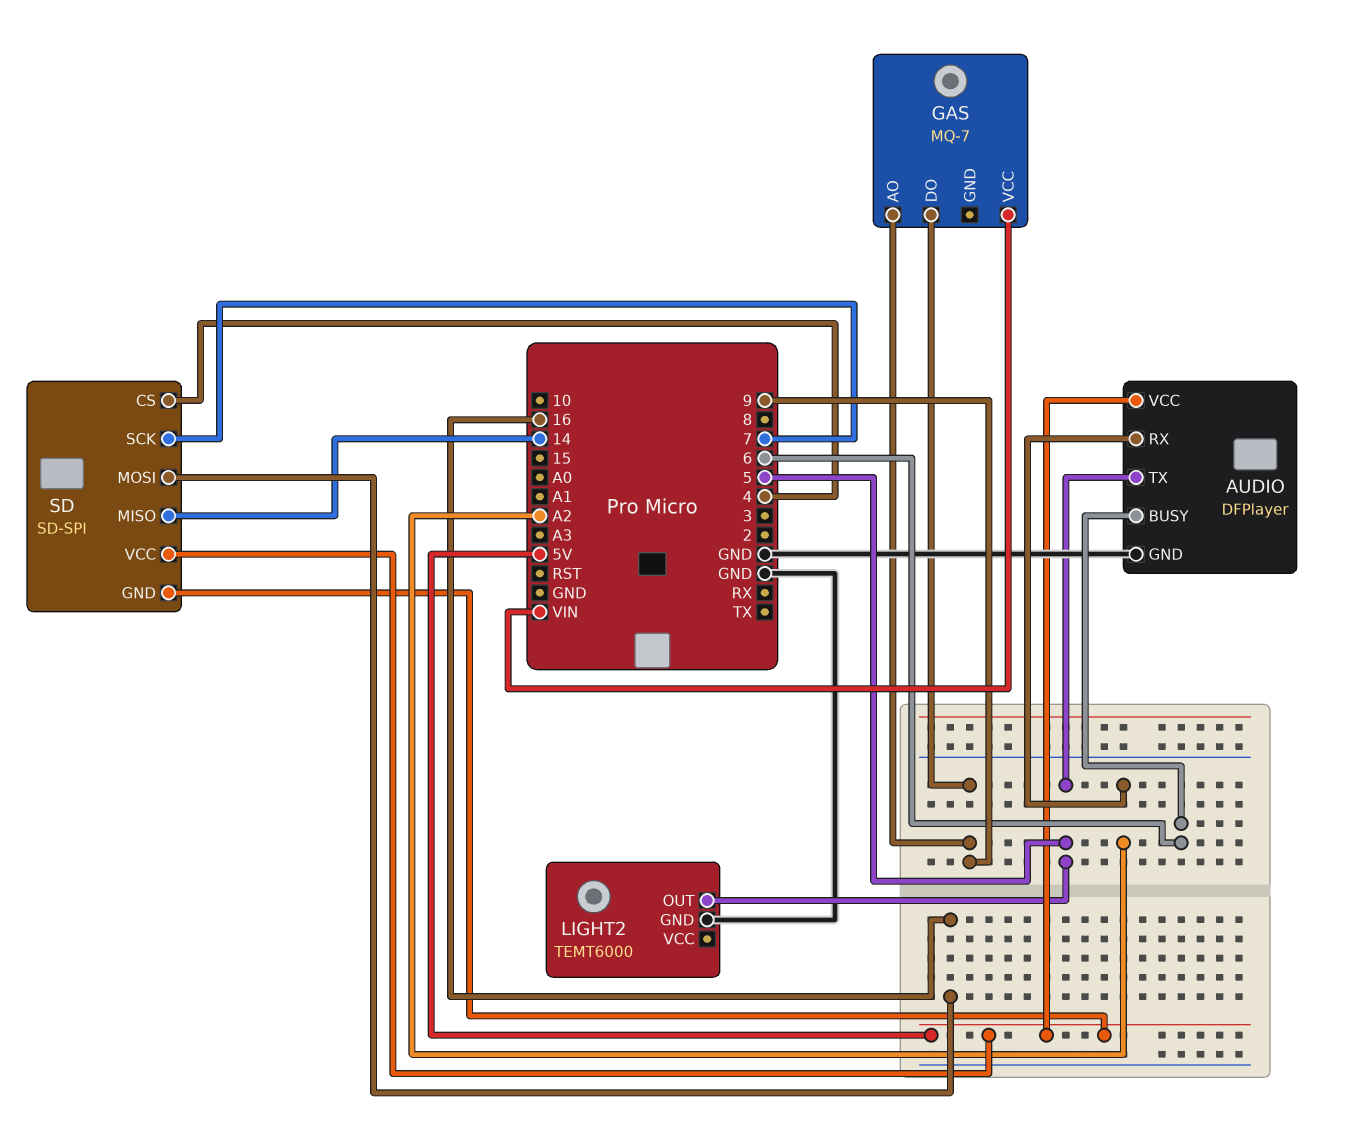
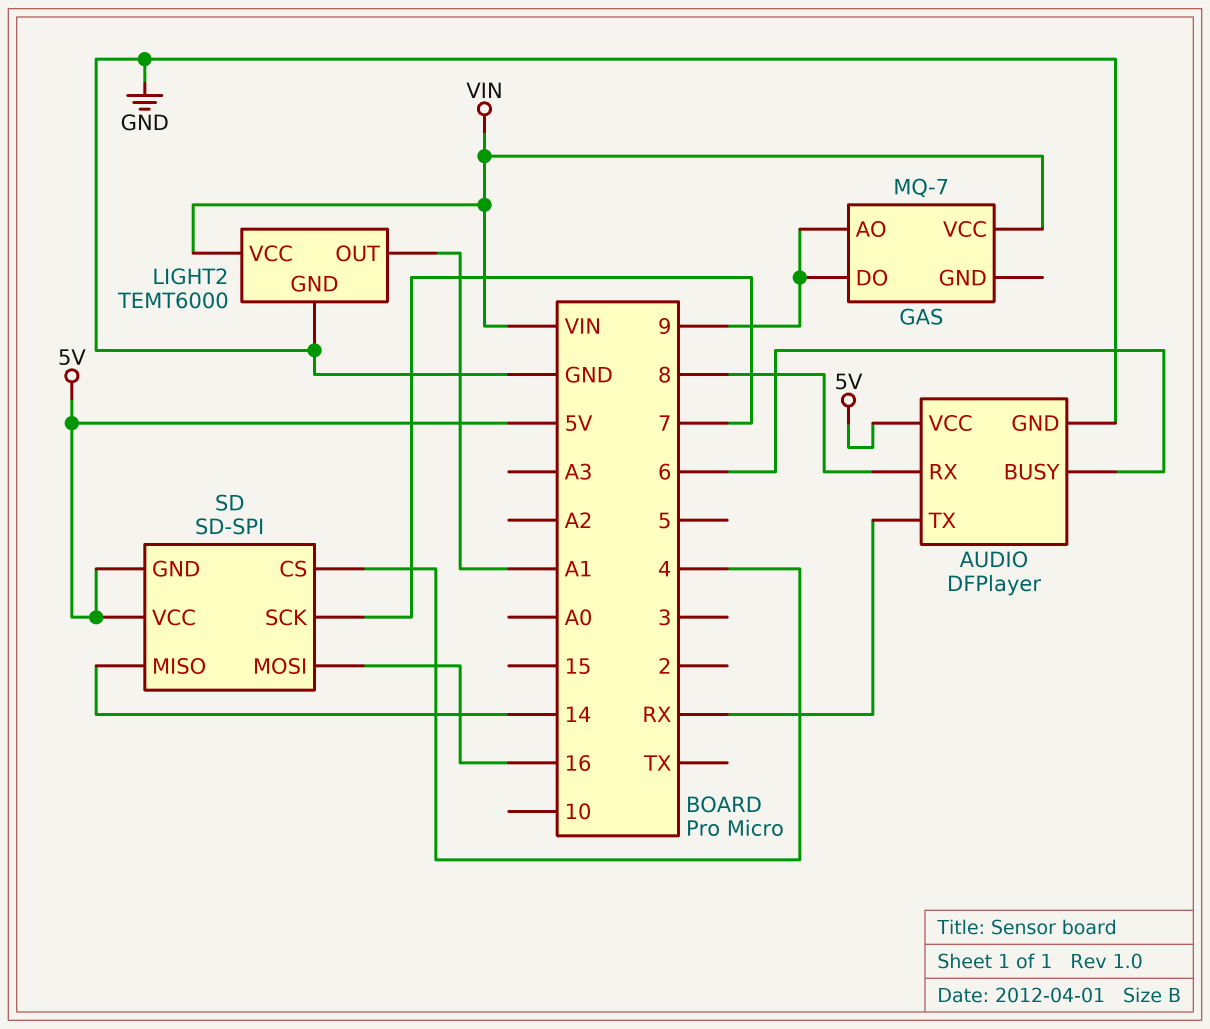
AUDIO pin RX: A2 -> 8
AUDIO pin TX: 5 -> RX
LIGHT2 pin OUT: 5 -> A1
LIGHT2 pin VCC: none -> VIN

